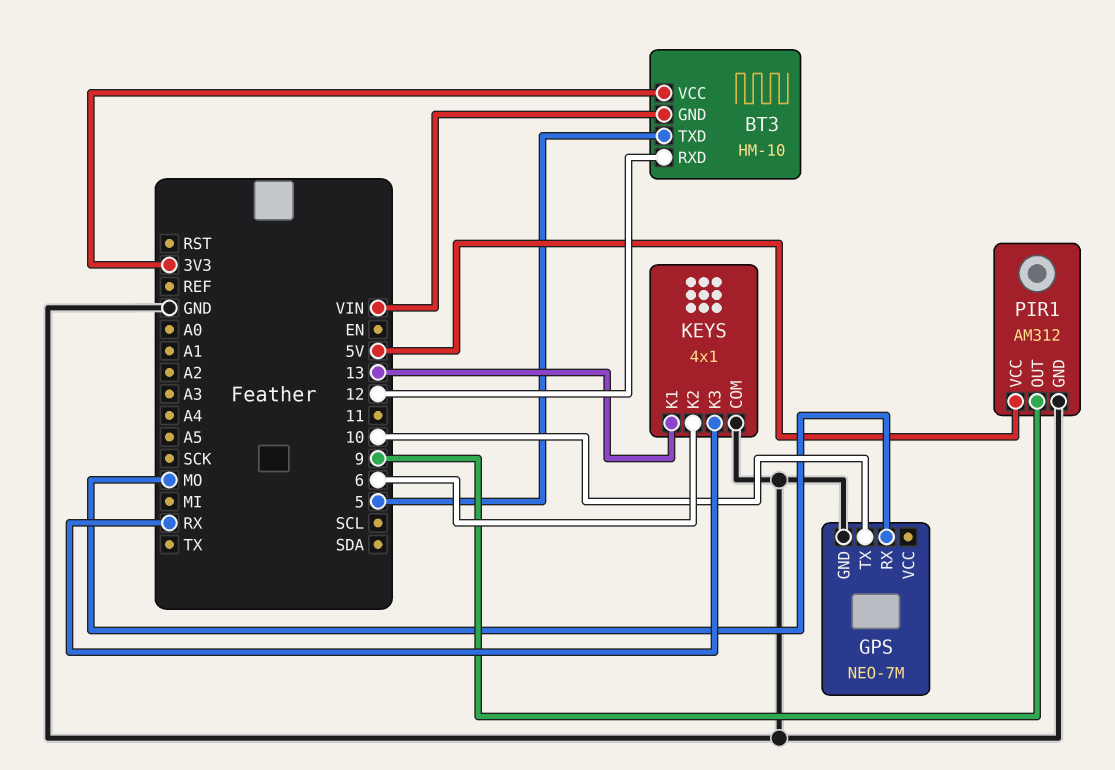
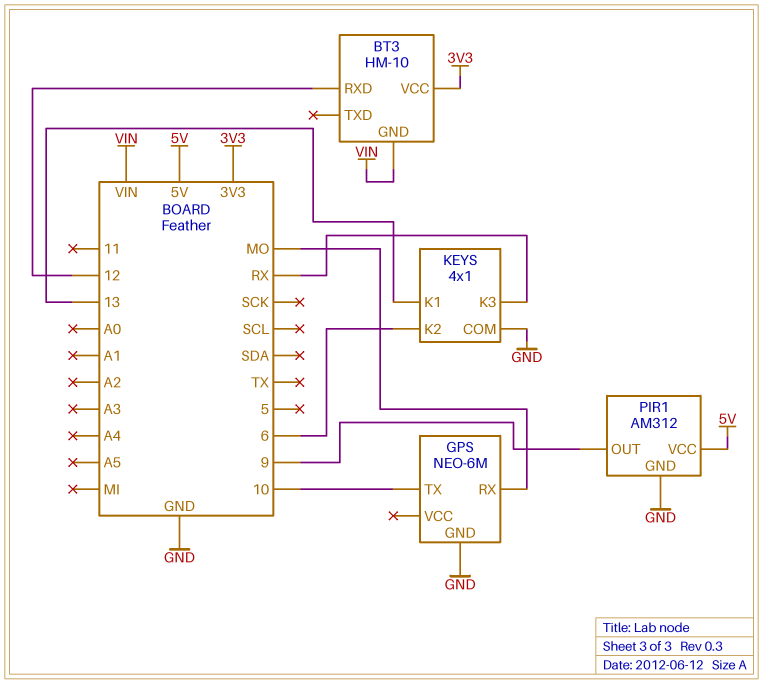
BT3 pin TXD: 5 -> none
GPS: NEO-7M -> NEO-6M

